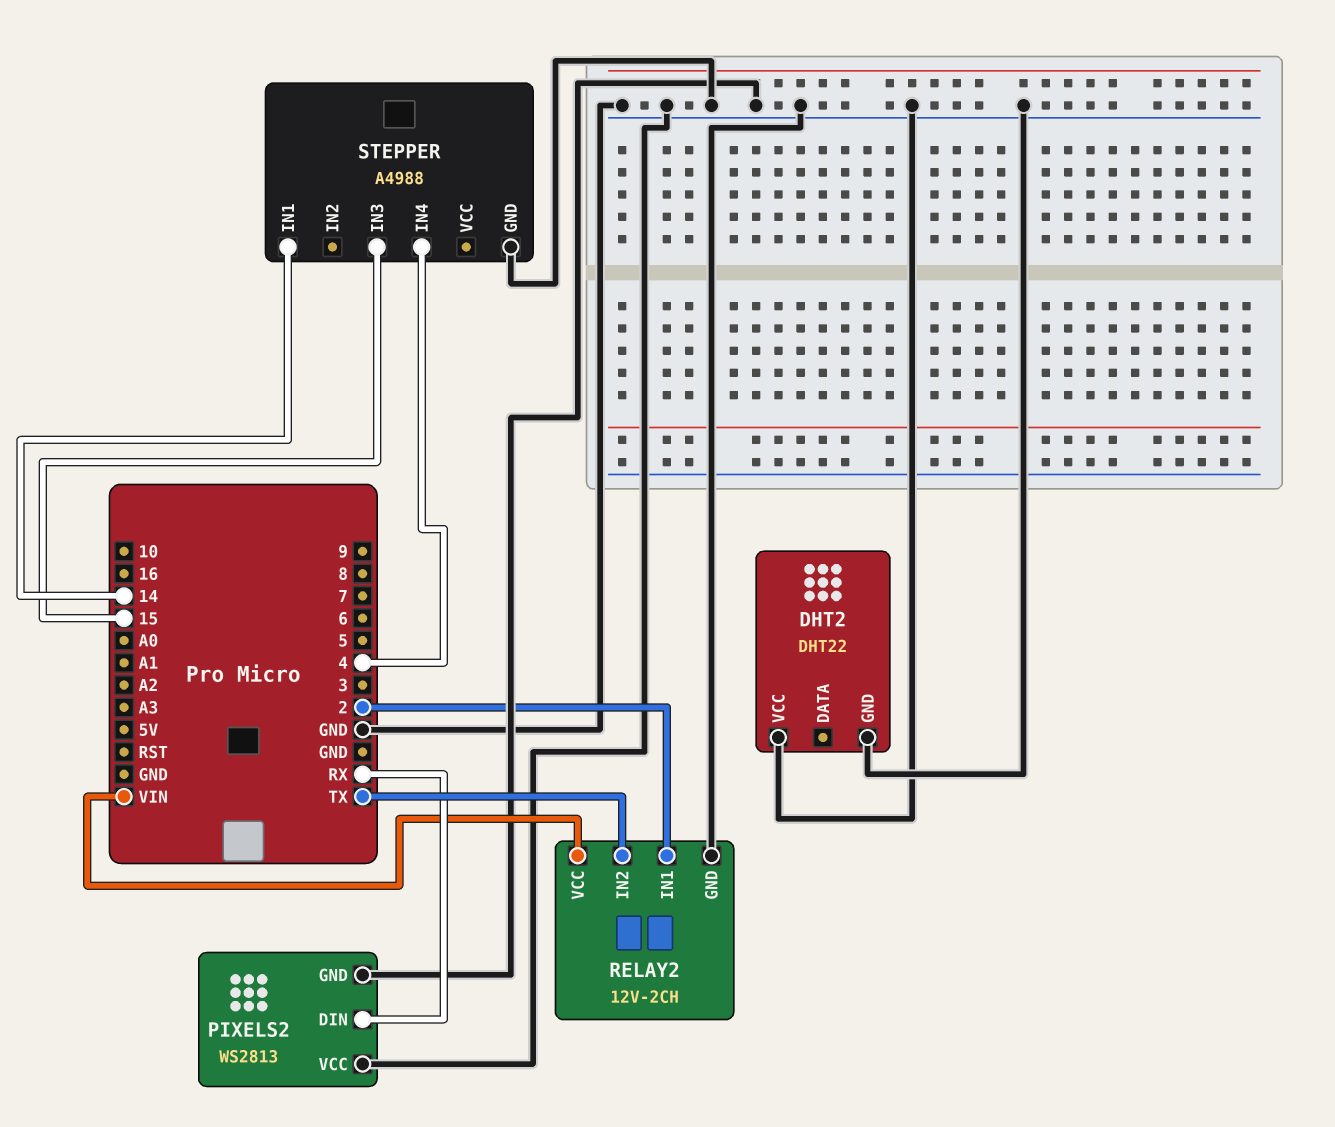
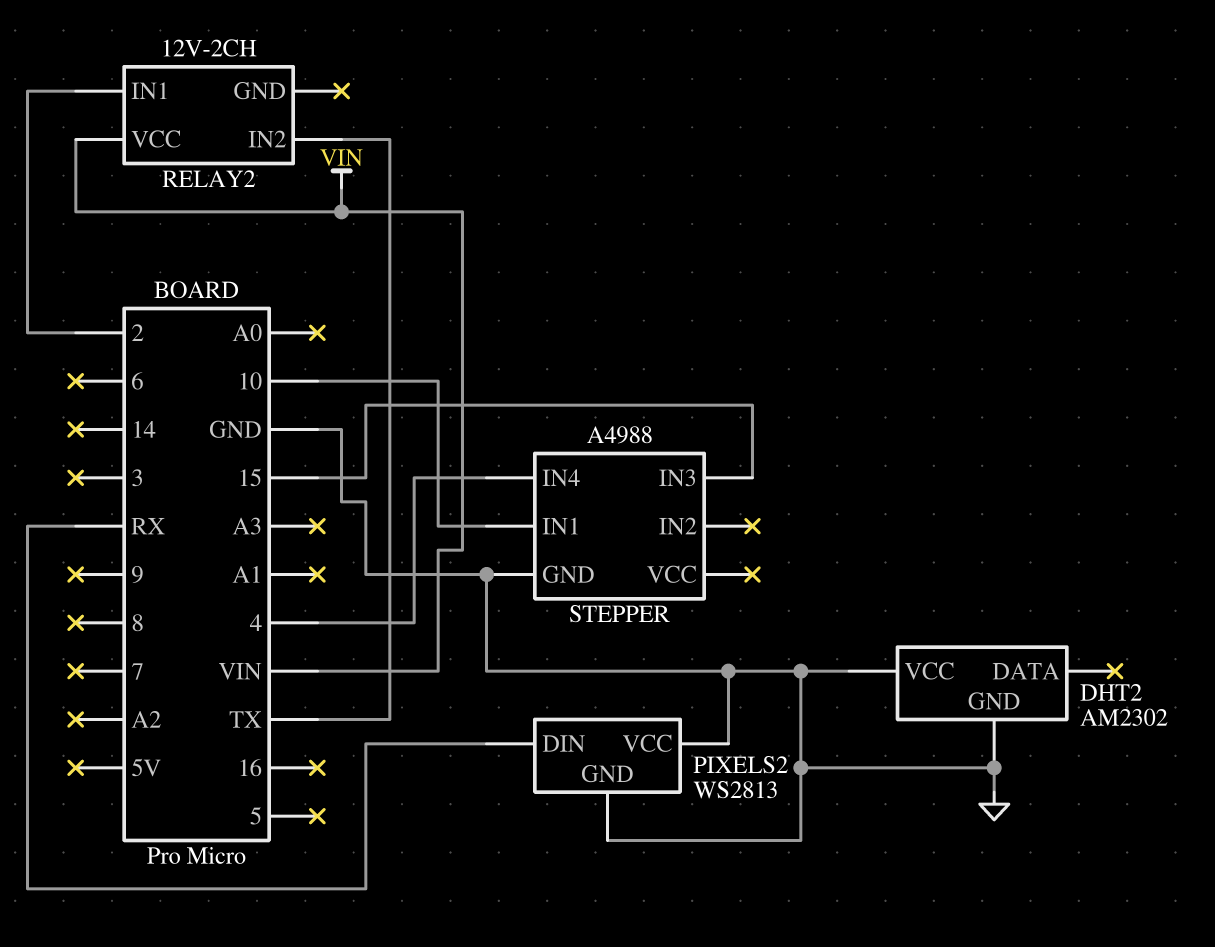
DHT2: DHT22 -> AM2302
RELAY2 pin GND: GND -> none
STEPPER pin IN1: 14 -> 10

